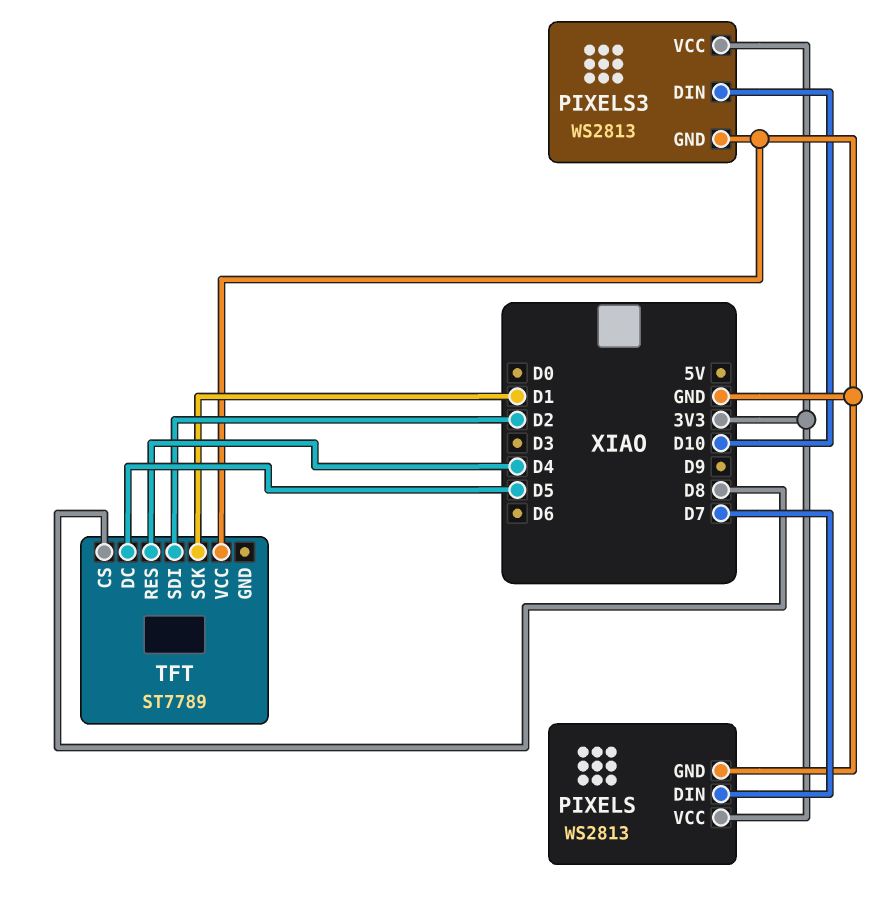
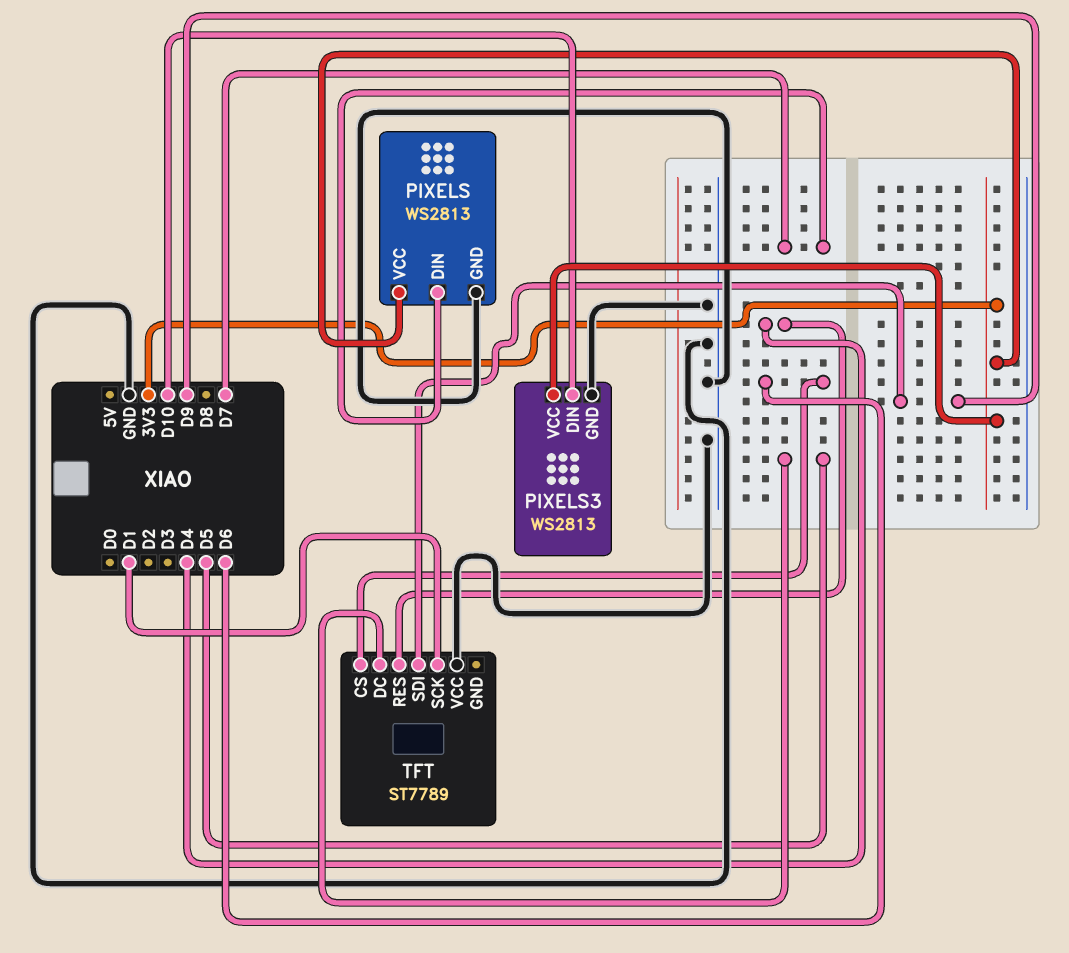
TFT pin CS: D8 -> D6
TFT pin SDI: D2 -> D9

